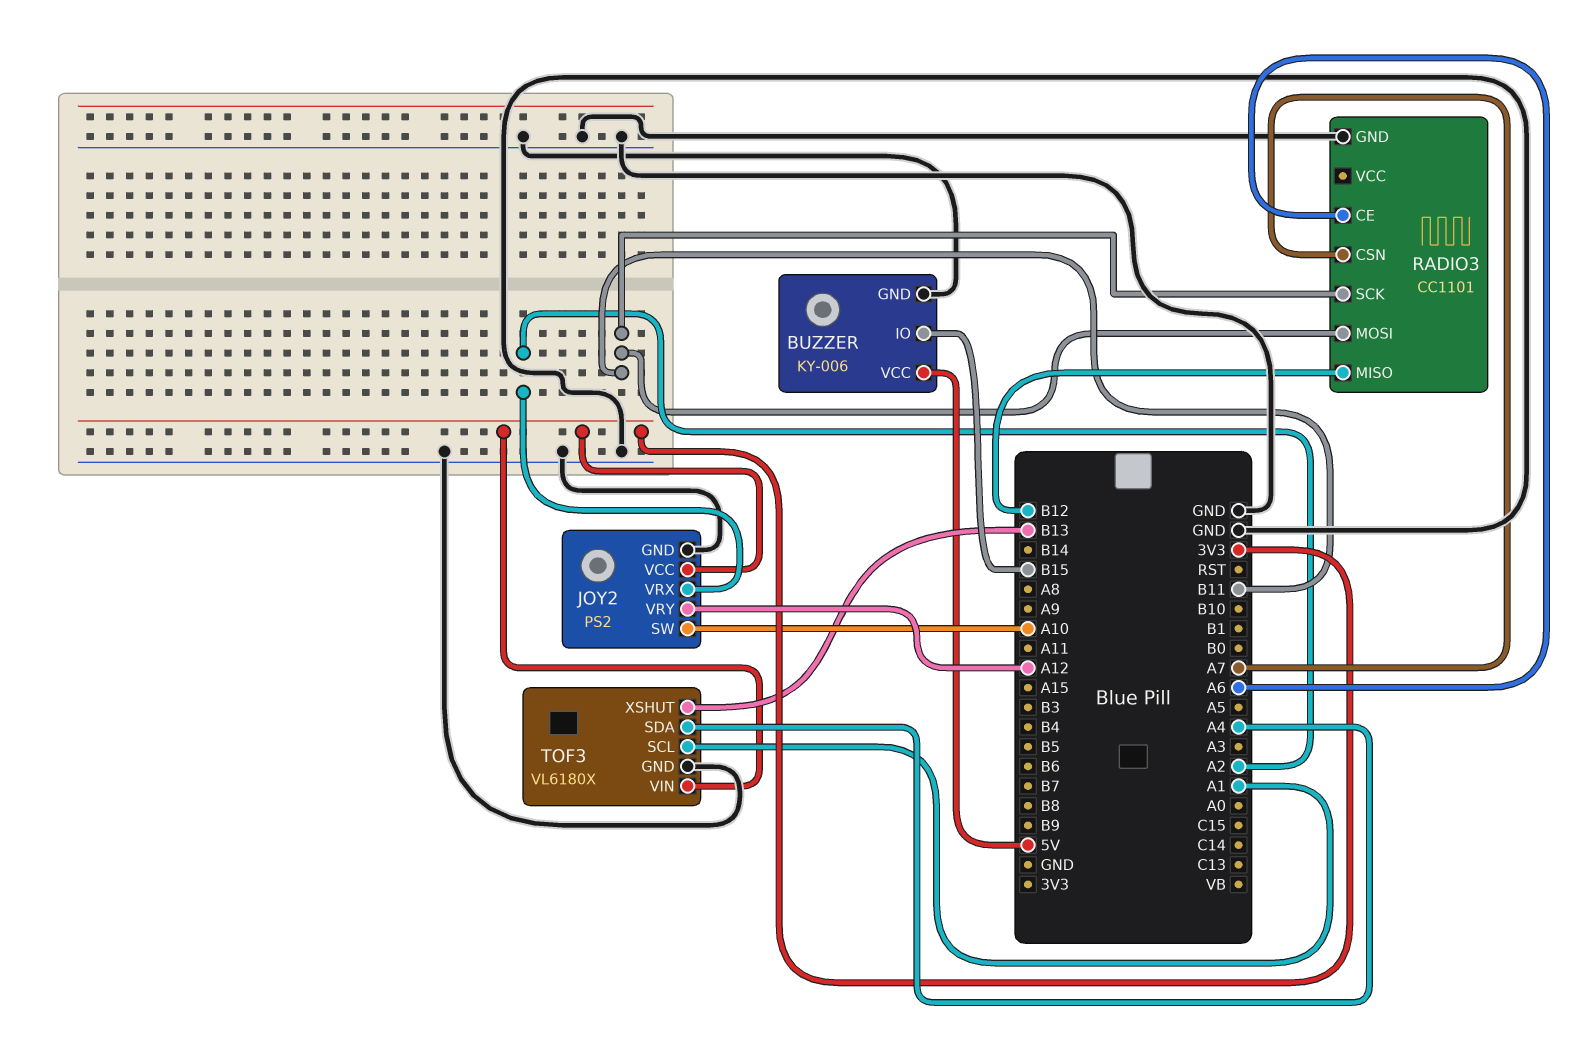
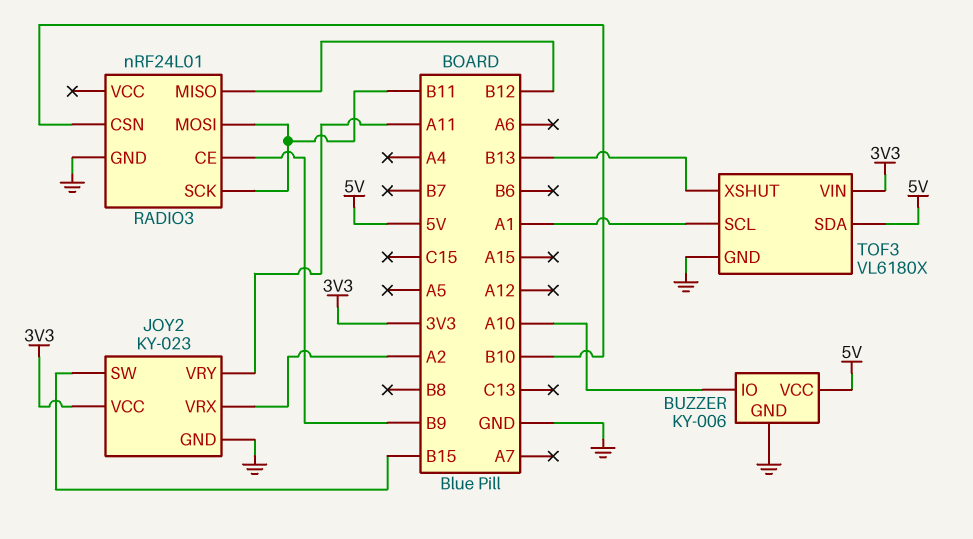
BUZZER pin IO: B15 -> A10
JOY2: PS2 -> KY-023
JOY2 pin SW: A10 -> B15
JOY2 pin VRY: A12 -> A11
RADIO3: CC1101 -> nRF24L01
RADIO3 pin CE: A6 -> B9
RADIO3 pin CSN: A7 -> B10
TOF3 pin SDA: A4 -> 5V

